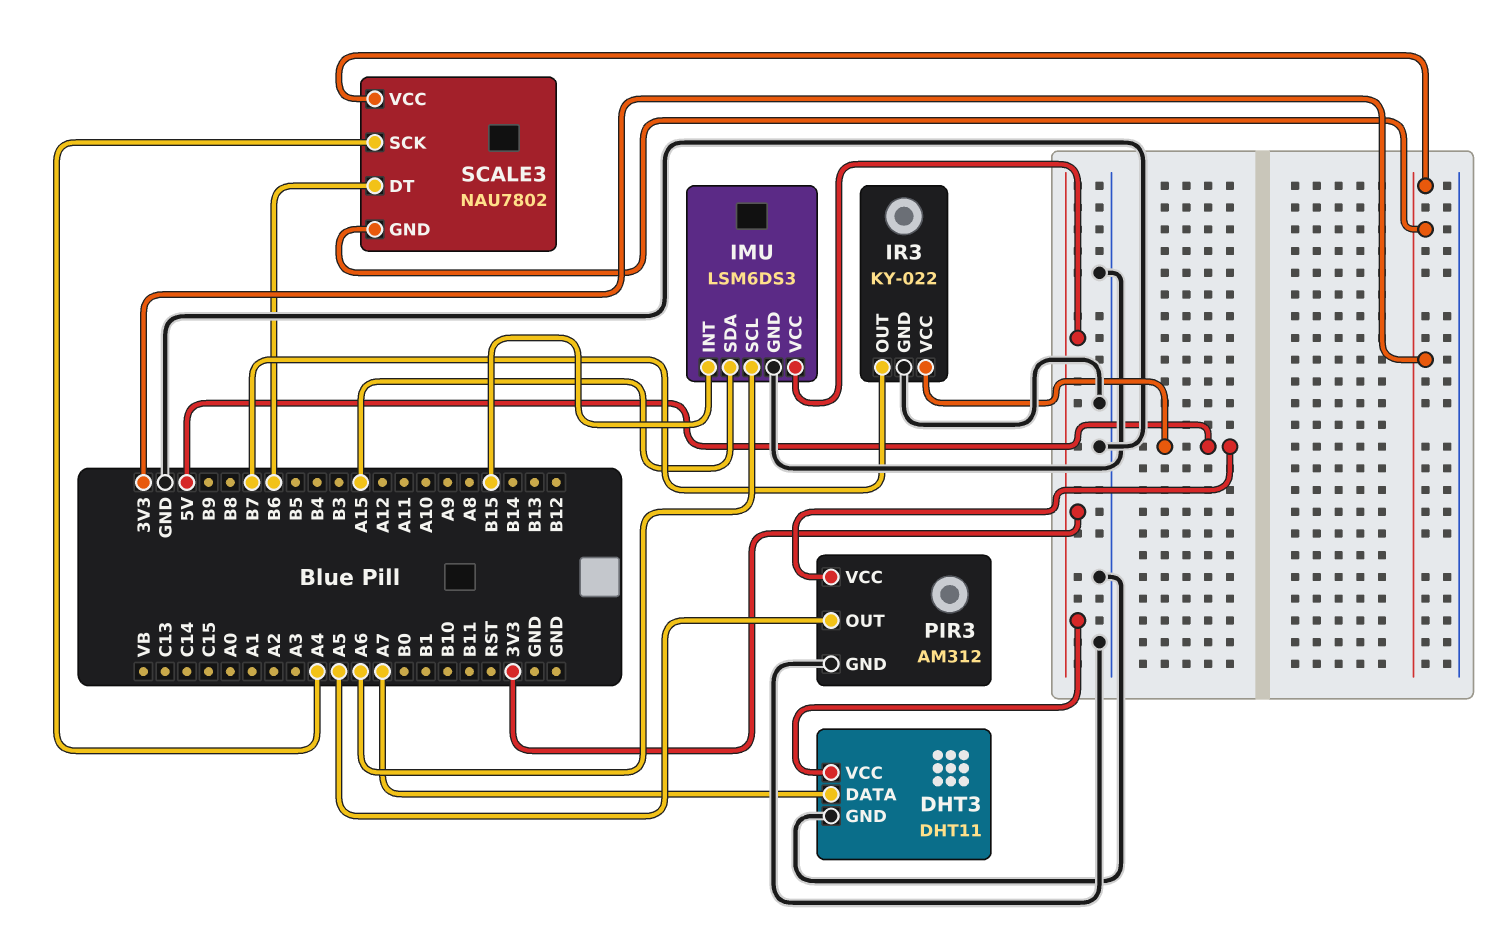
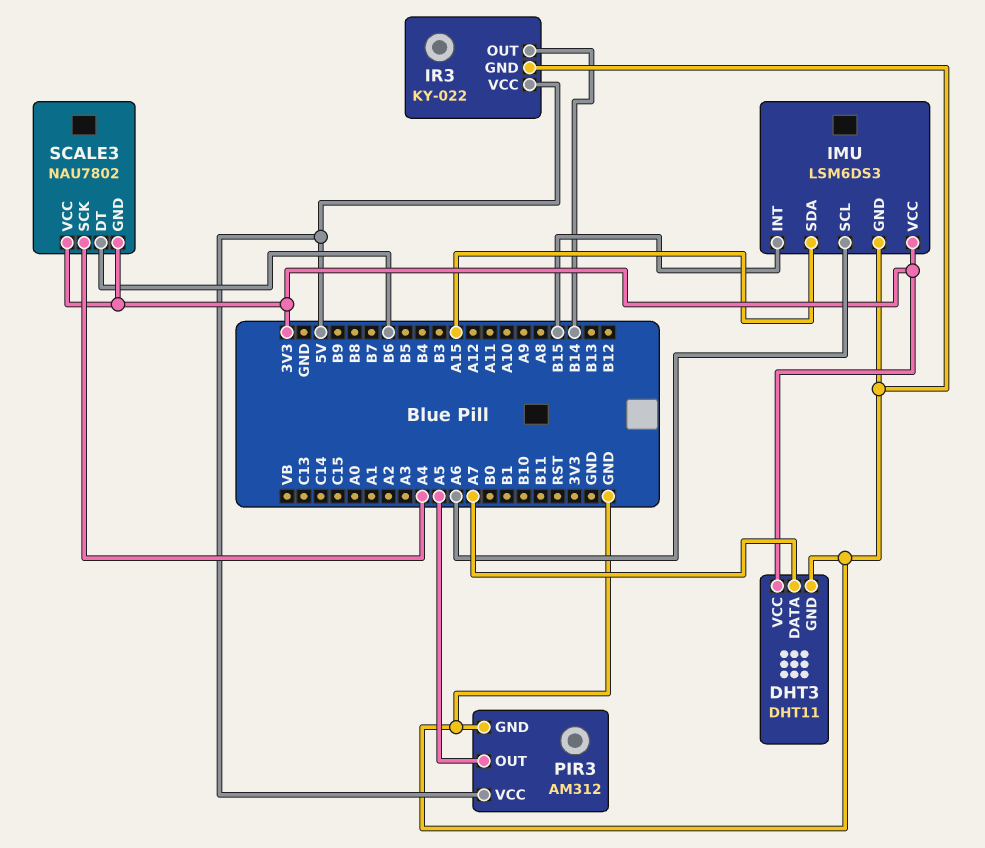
IR3 pin OUT: B7 -> B14

